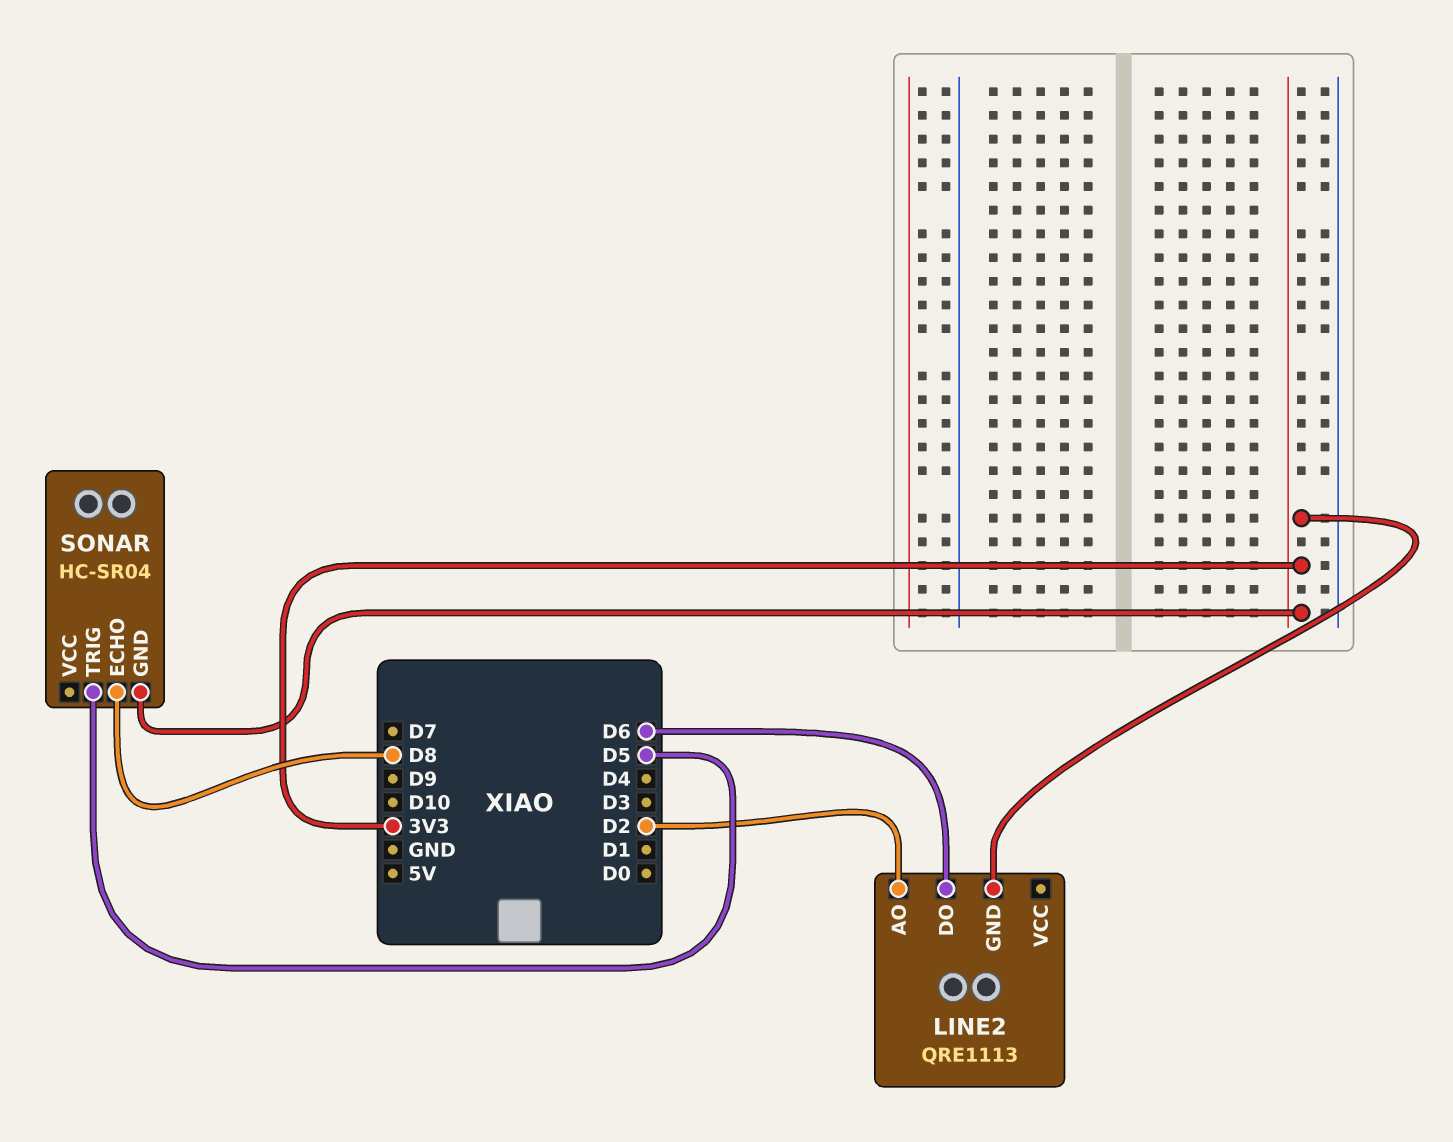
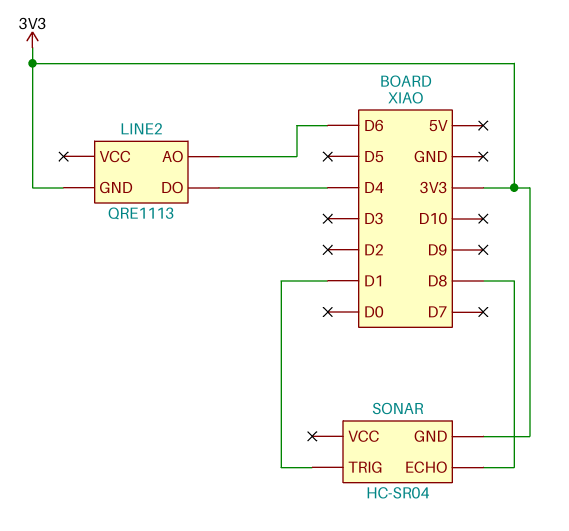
LINE2 pin AO: D2 -> D6
LINE2 pin DO: D6 -> D4
SONAR pin TRIG: D5 -> D1

